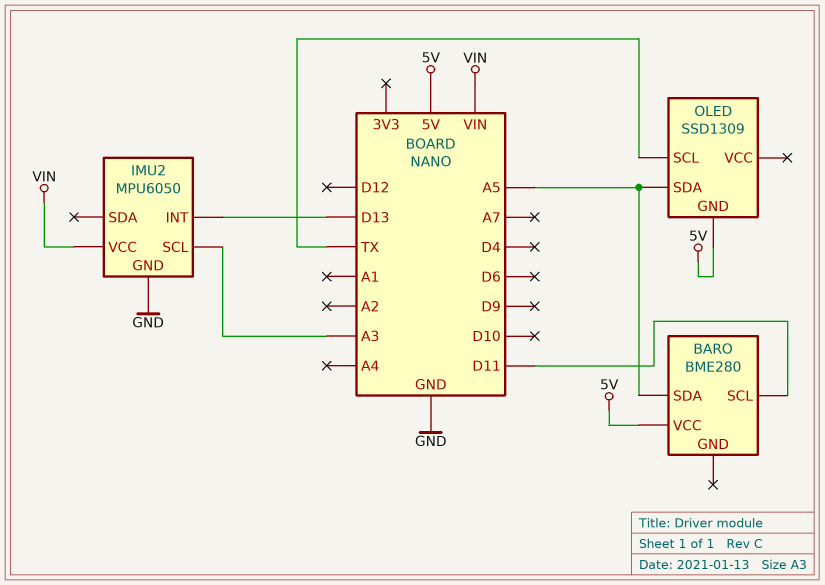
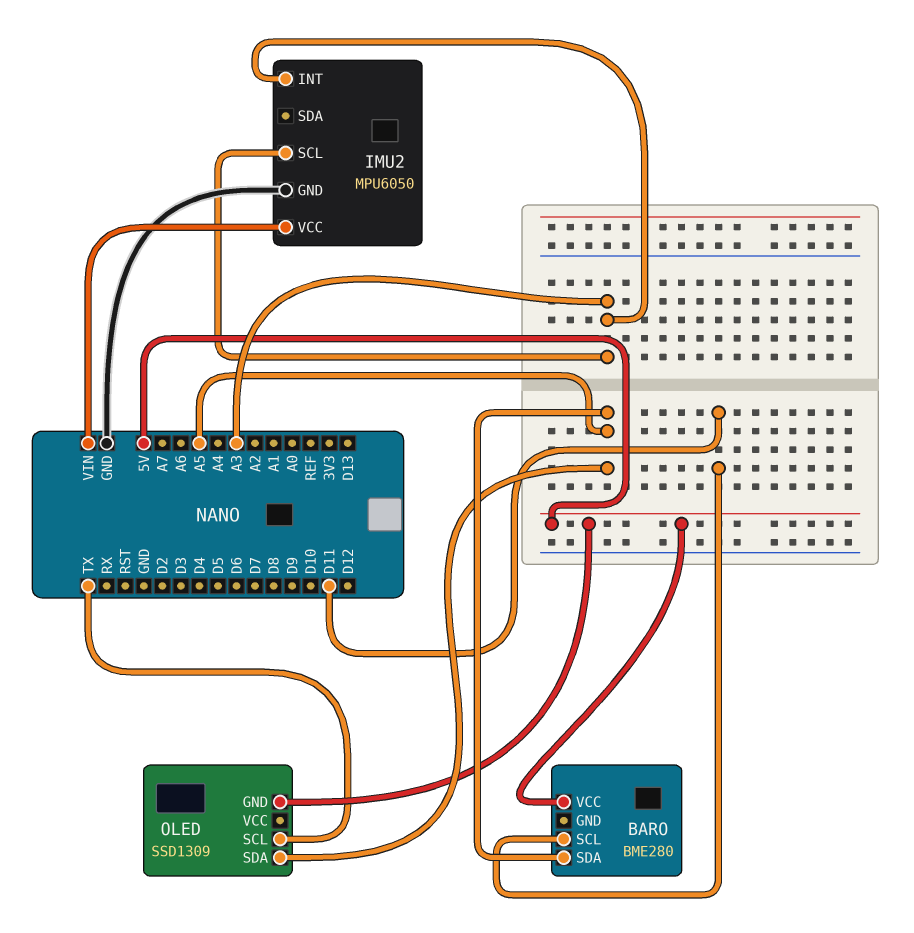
IMU2 pin INT: D13 -> A3

